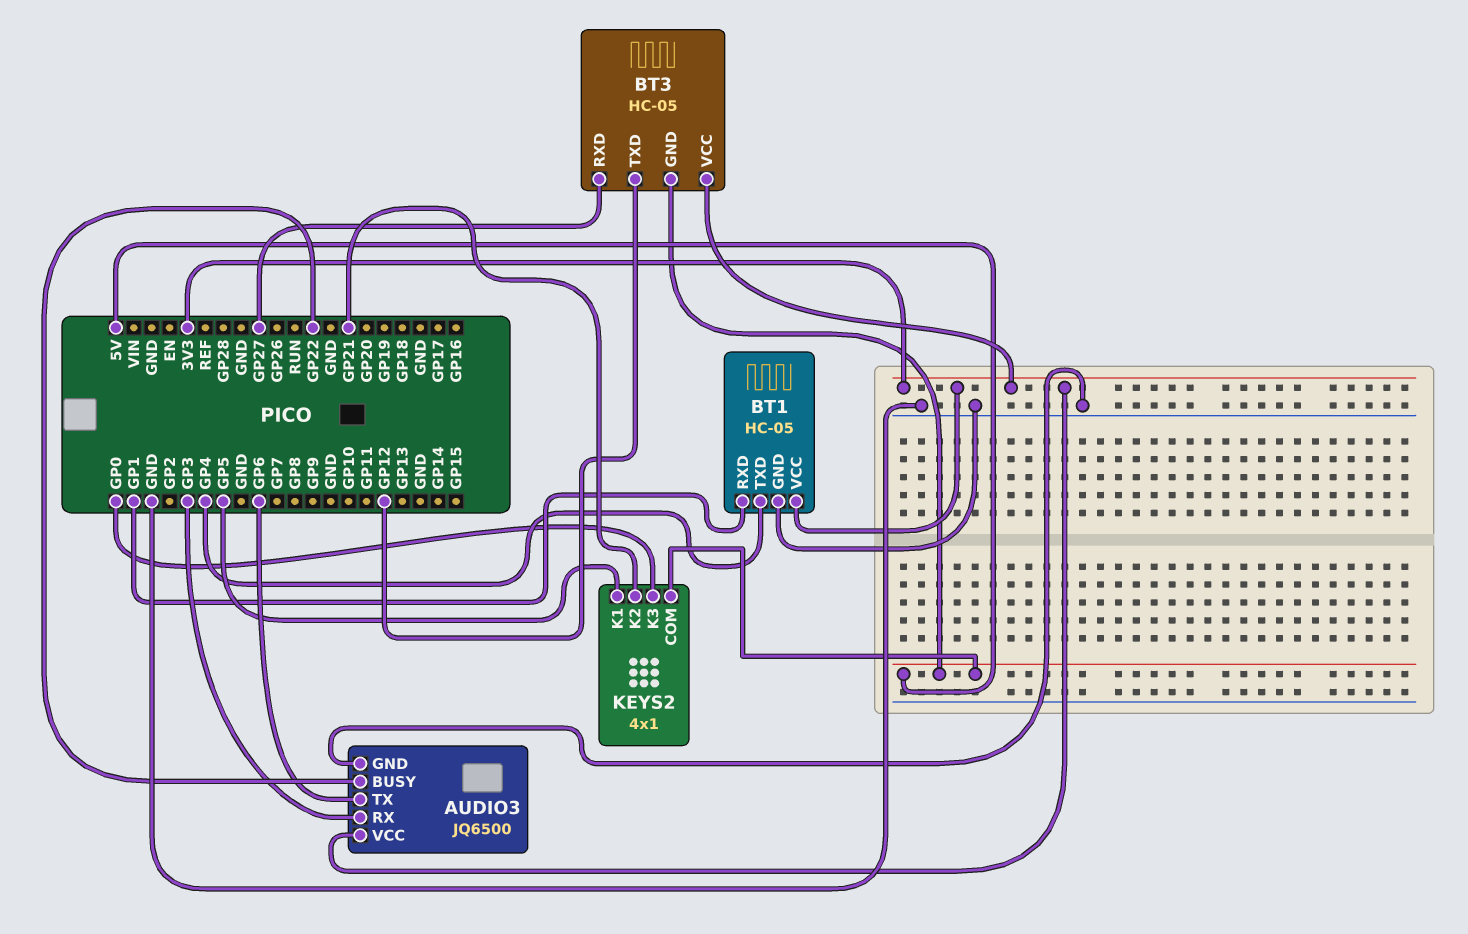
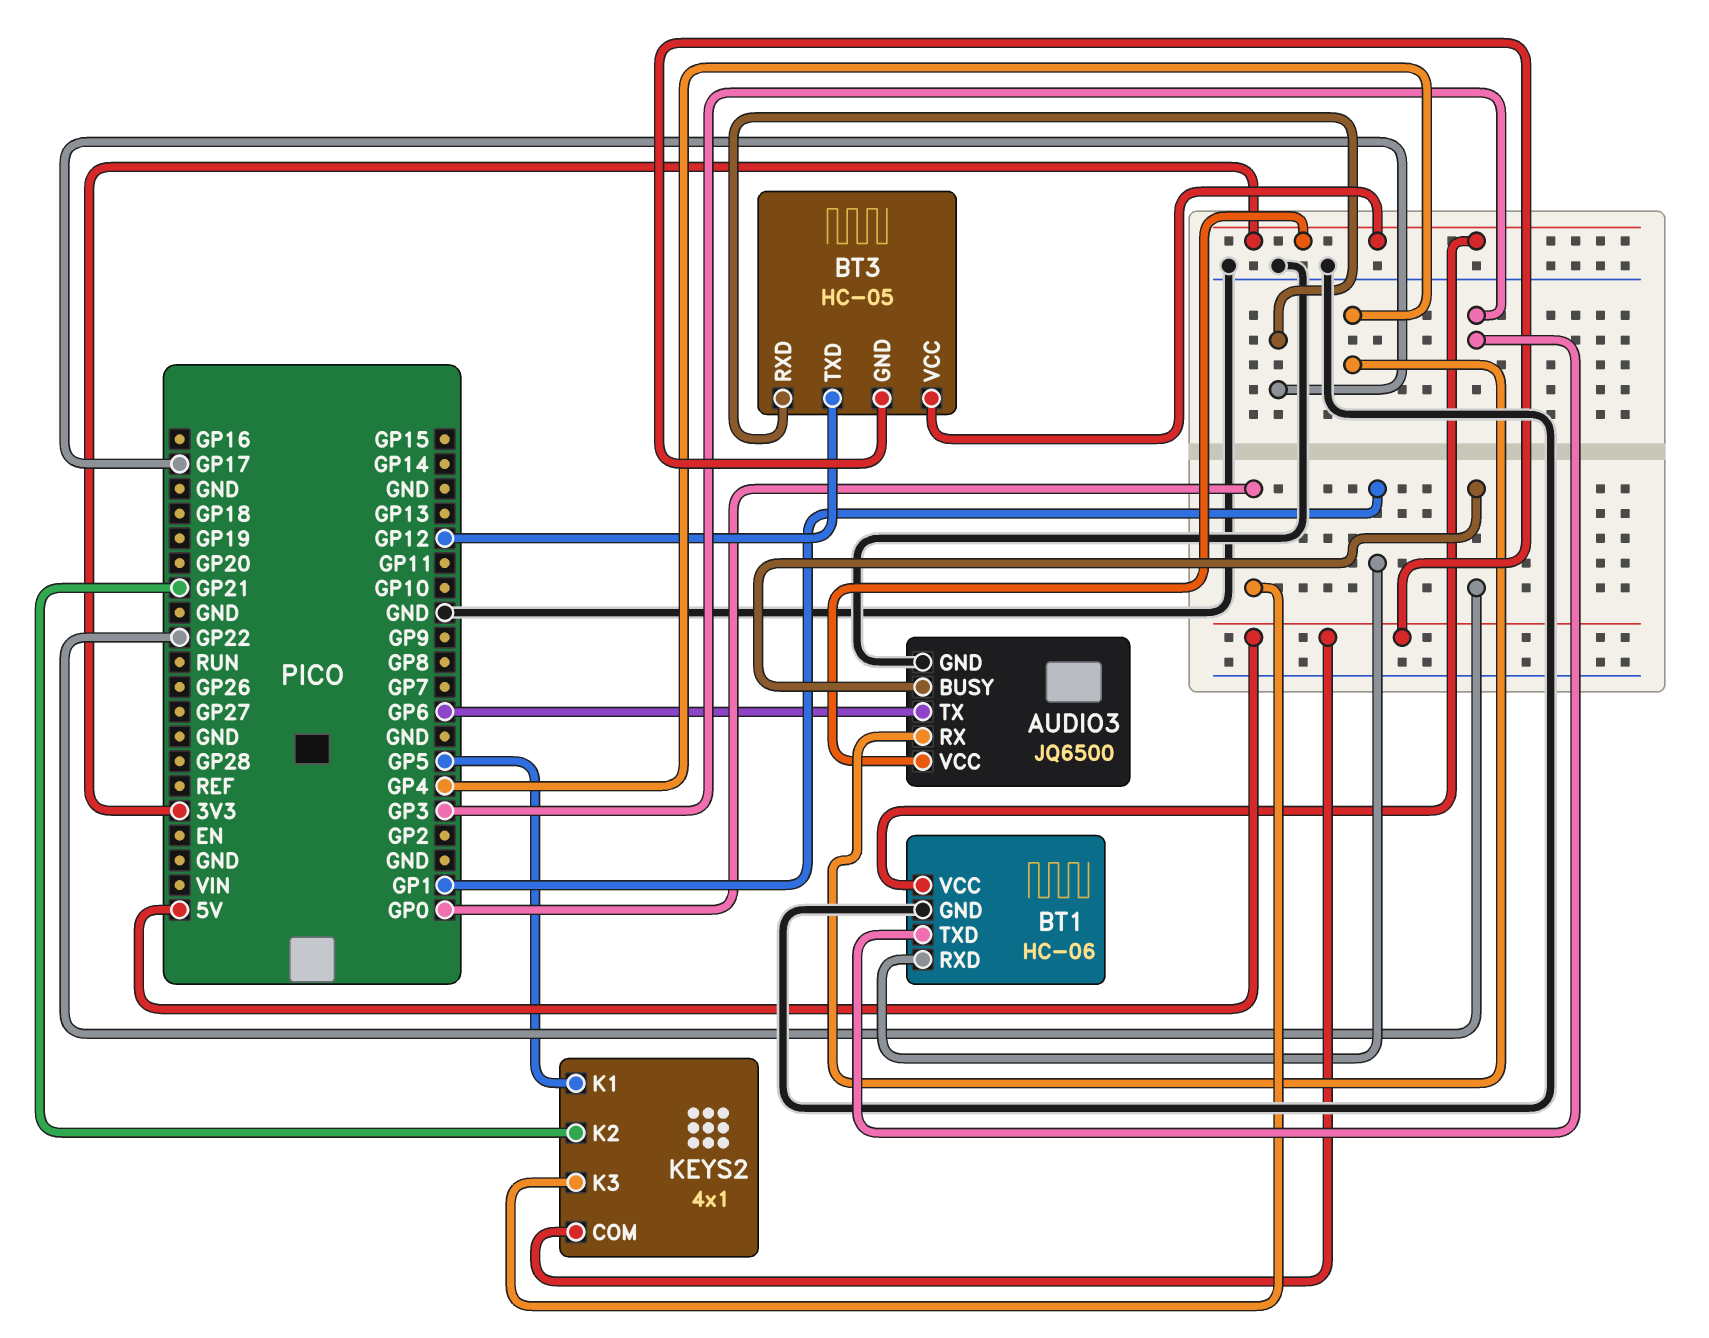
AUDIO3 pin RX: GP3 -> GP4
BT1: HC-05 -> HC-06
BT1 pin TXD: GP4 -> GP3
BT3 pin RXD: GP27 -> GP17

